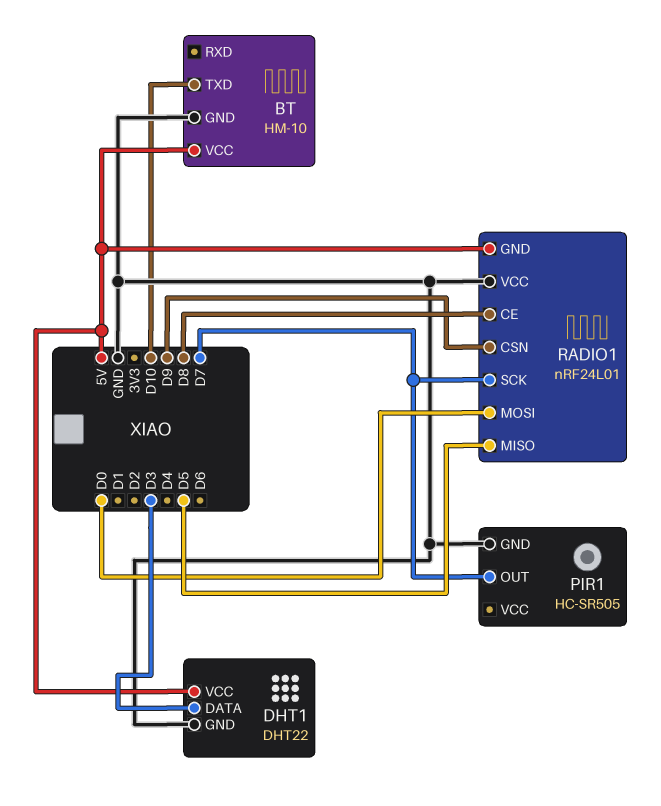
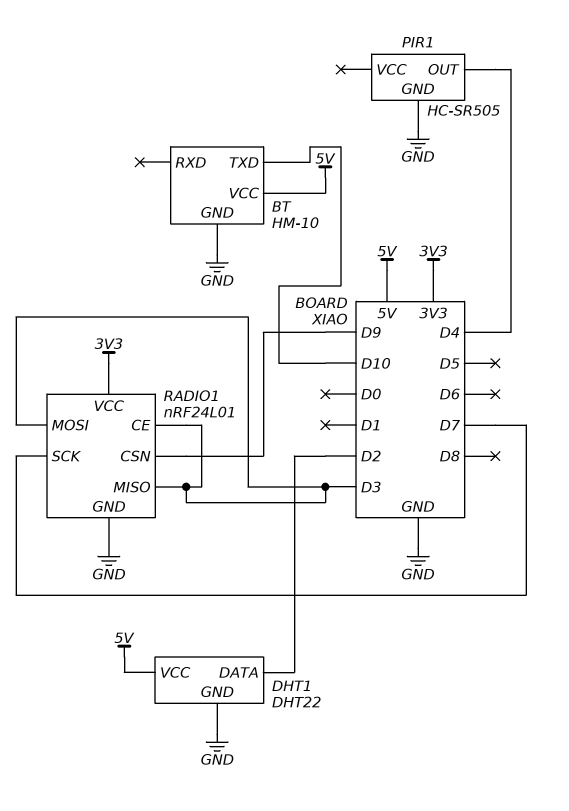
DHT1 pin DATA: D3 -> D2
PIR1 pin OUT: D7 -> D4
RADIO1 pin CE: D8 -> D3
RADIO1 pin GND: 5V -> GND
RADIO1 pin MISO: D5 -> D3
RADIO1 pin MOSI: D0 -> D3
RADIO1 pin VCC: GND -> 3V3

